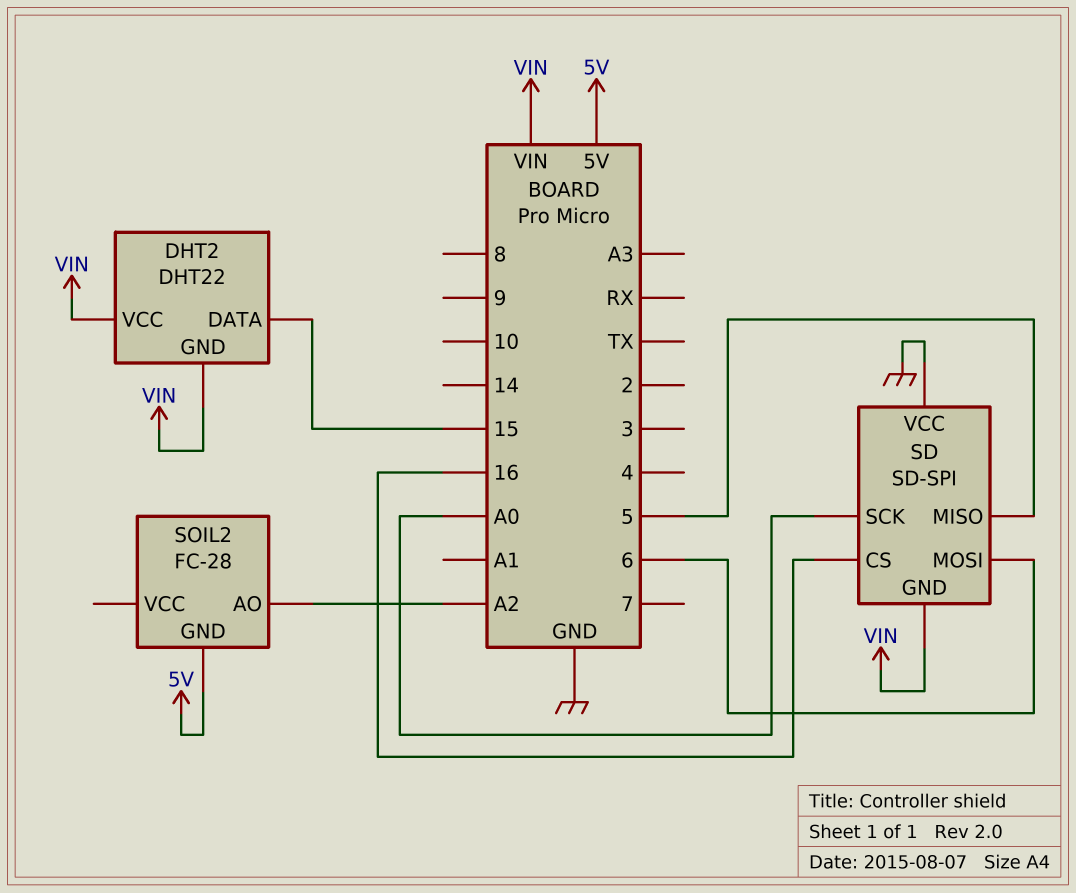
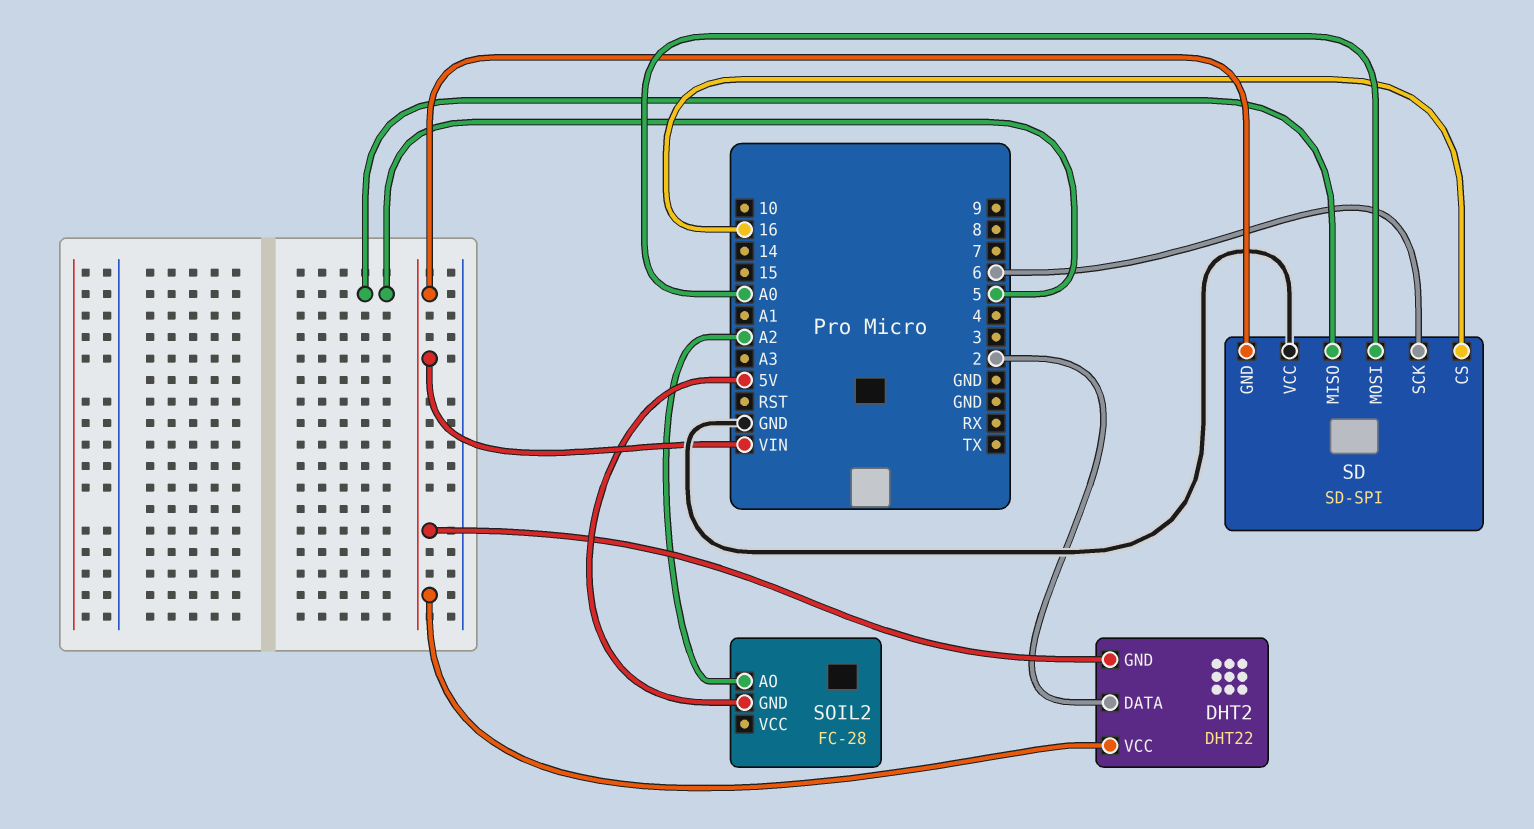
DHT2 pin DATA: 15 -> 2
SD pin MOSI: 6 -> A0
SD pin SCK: A0 -> 6

